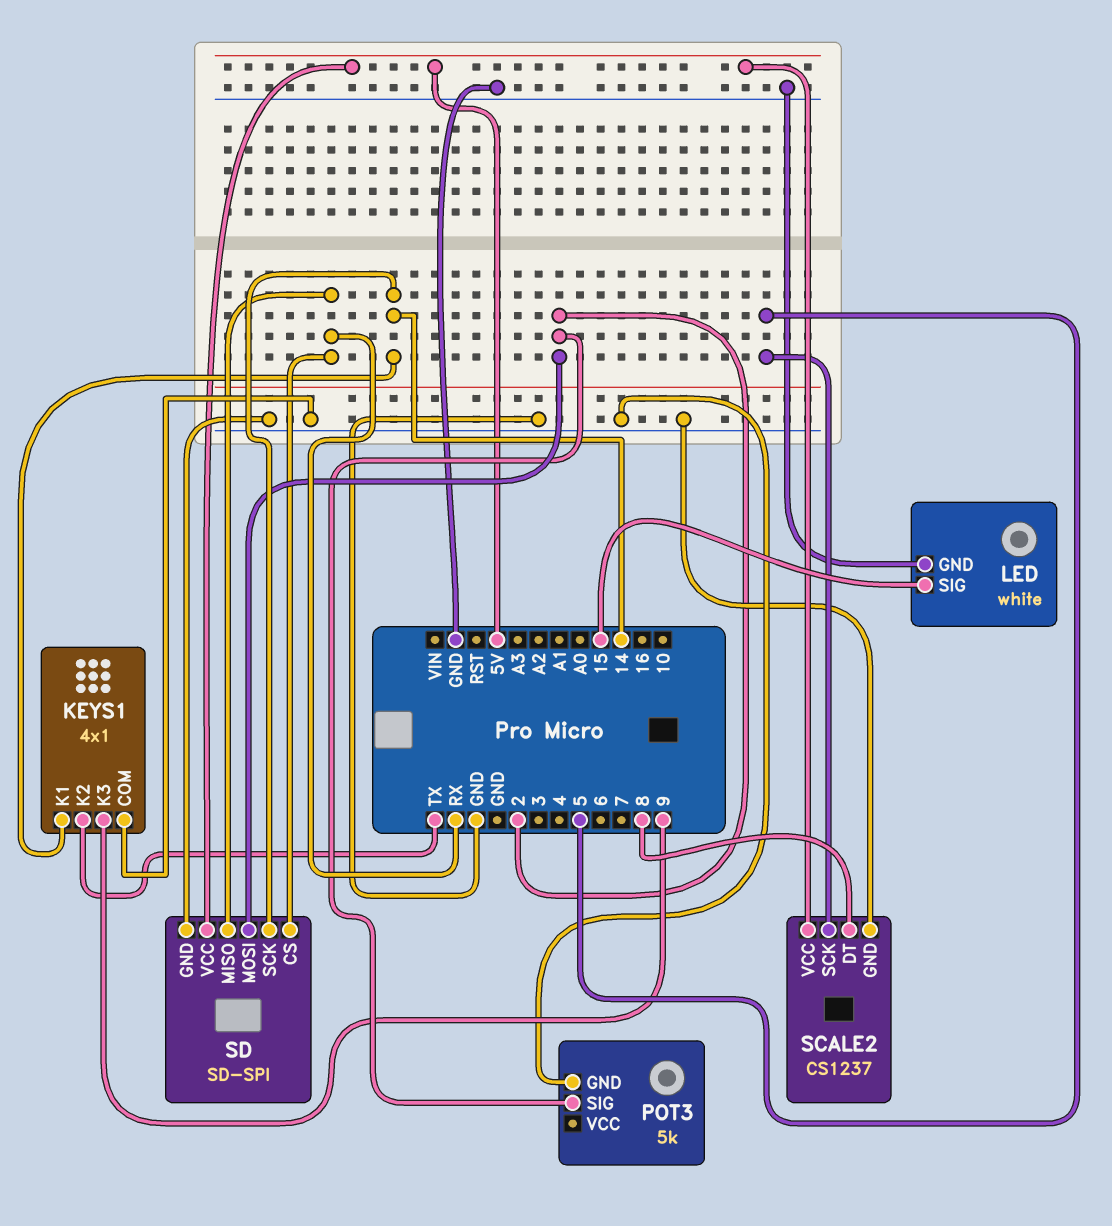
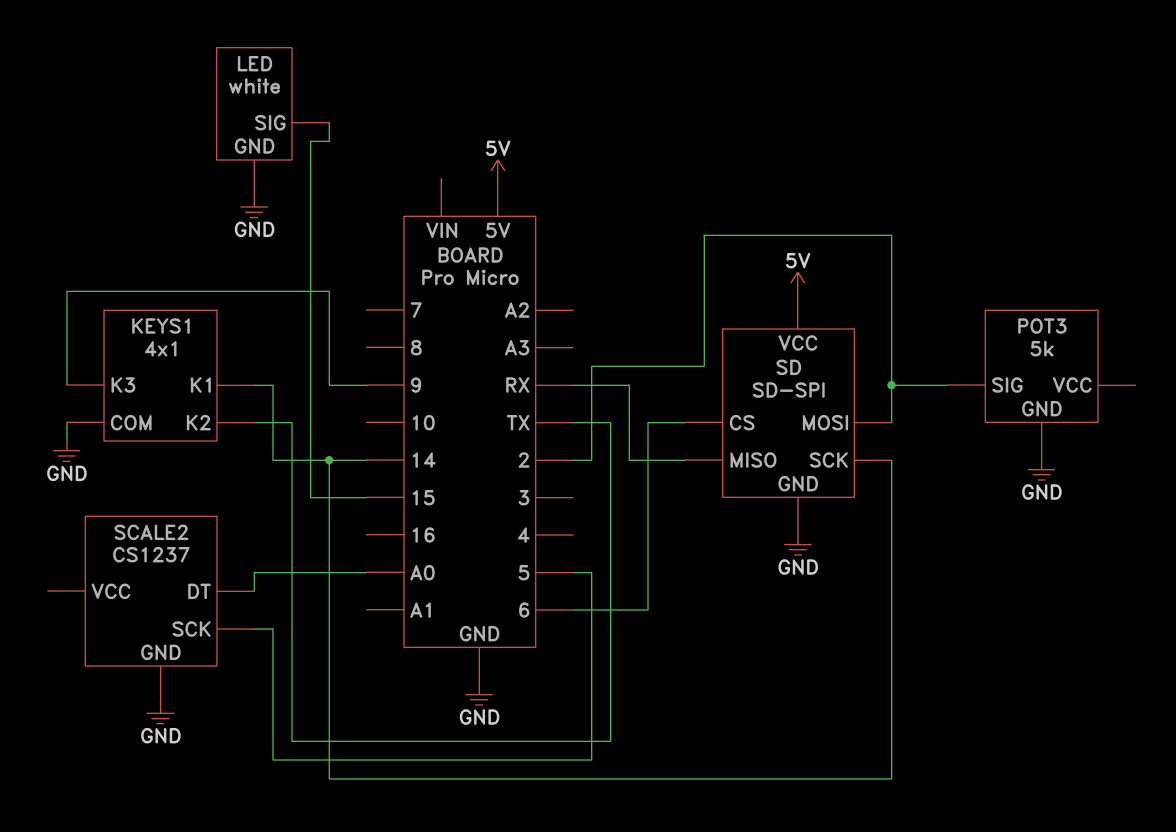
SCALE2 pin DT: 8 -> A0
SCALE2 pin VCC: 5V -> none
SD pin CS: RX -> 6

